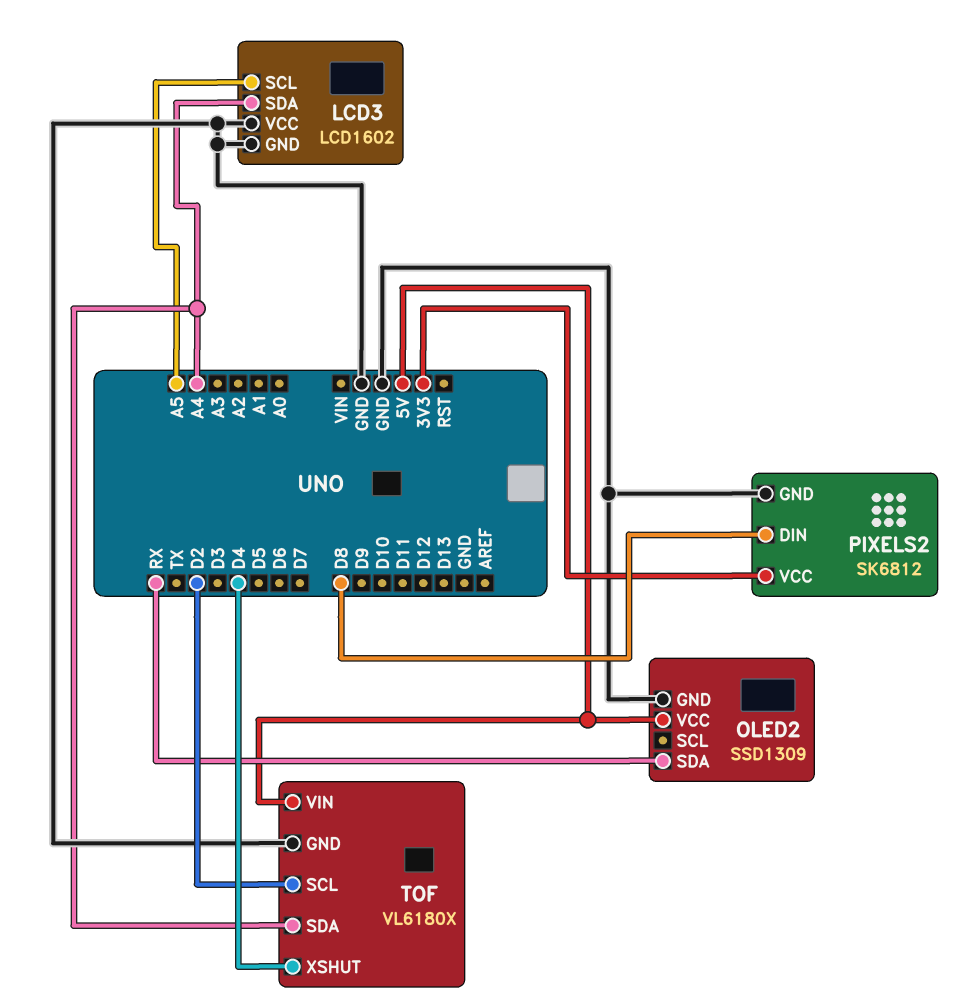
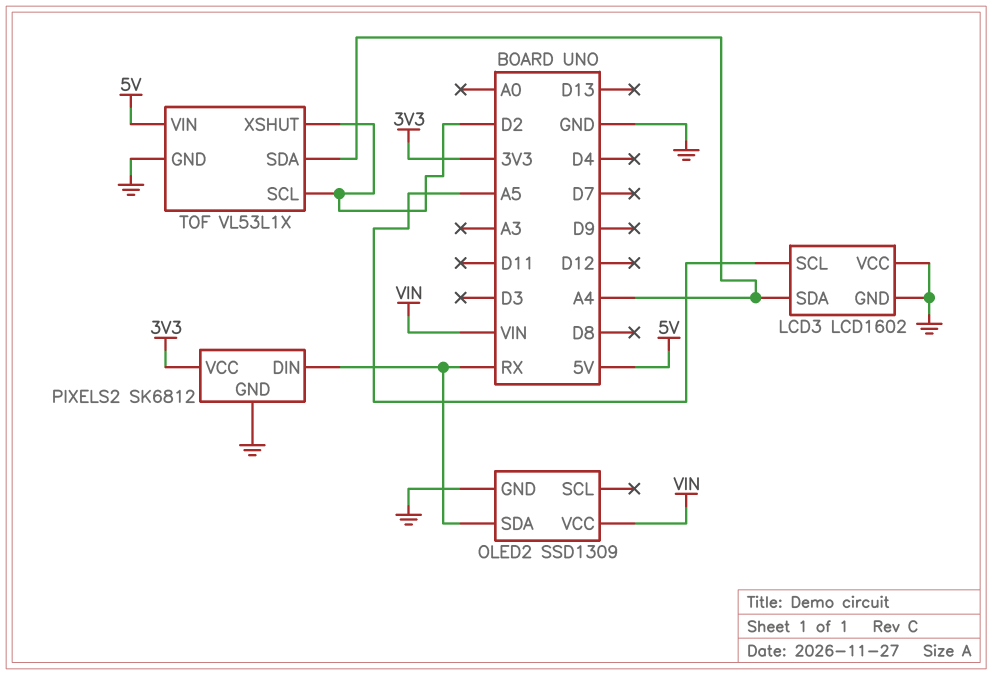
OLED2 pin VCC: 5V -> VIN
PIXELS2 pin DIN: D8 -> RX
TOF: VL6180X -> VL53L1X
TOF pin XSHUT: D4 -> D2

